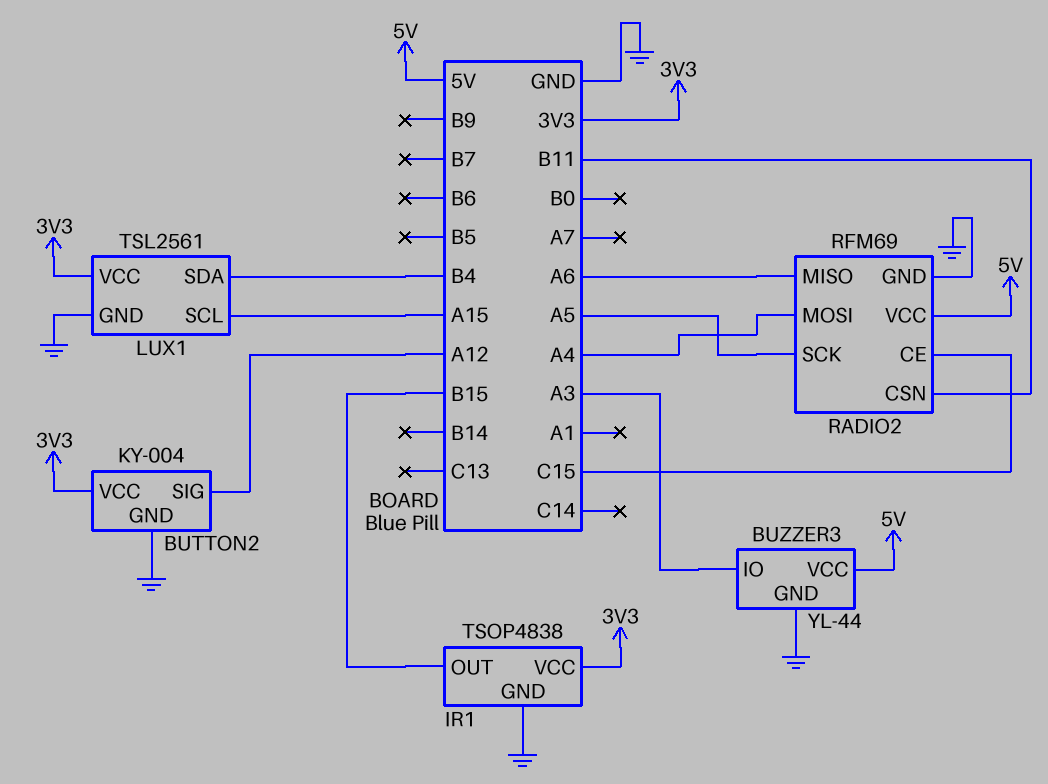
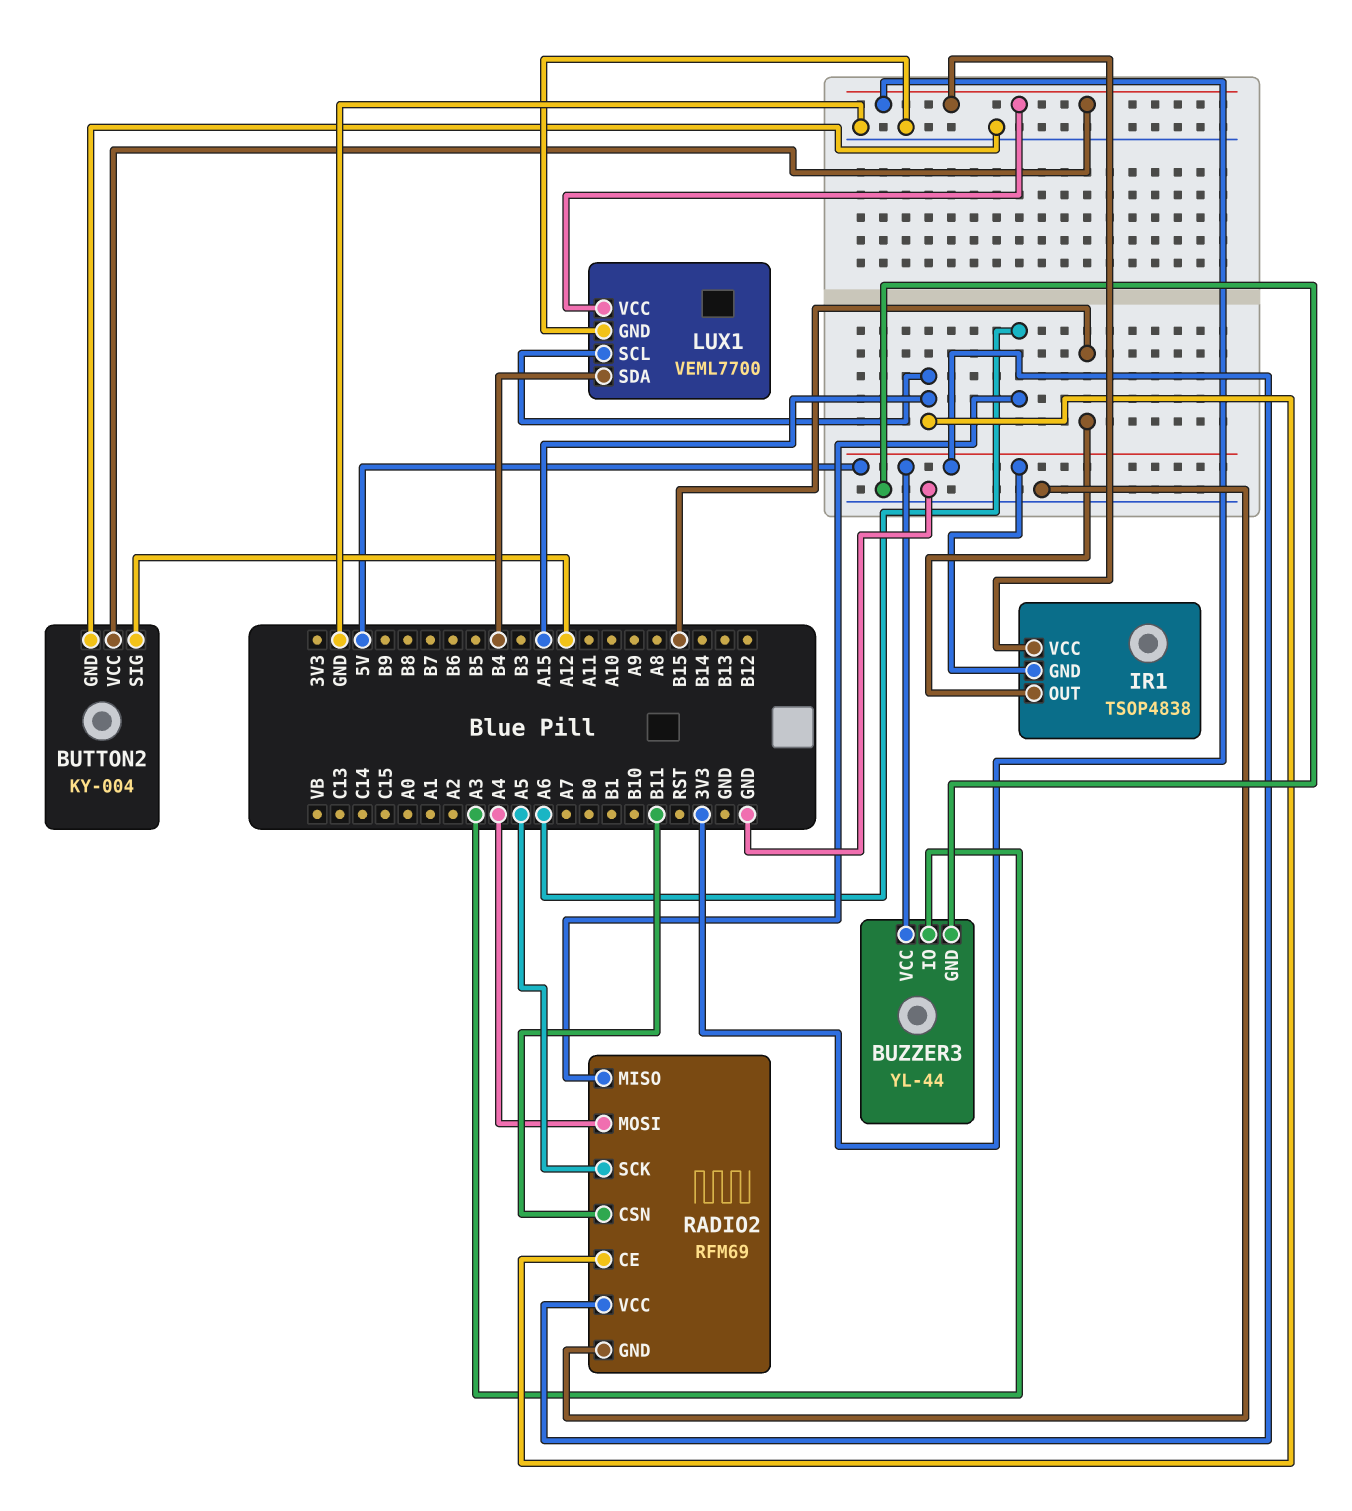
IR1 pin GND: GND -> 5V
LUX1: TSL2561 -> VEML7700
RADIO2 pin CE: C15 -> A15

